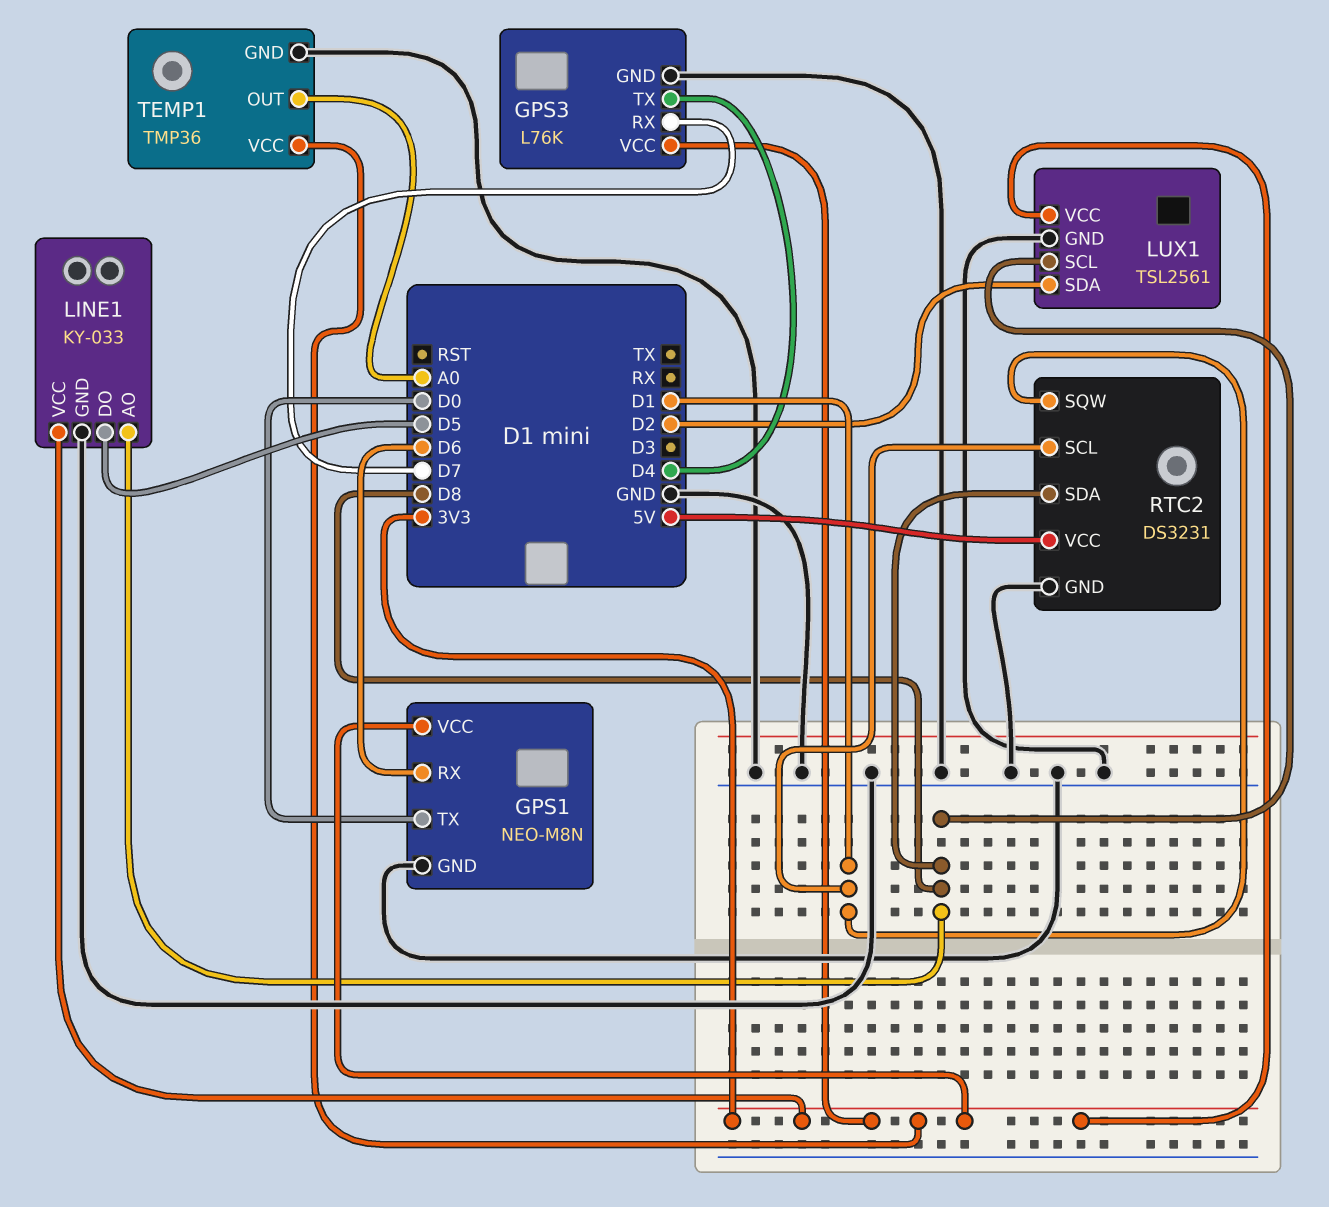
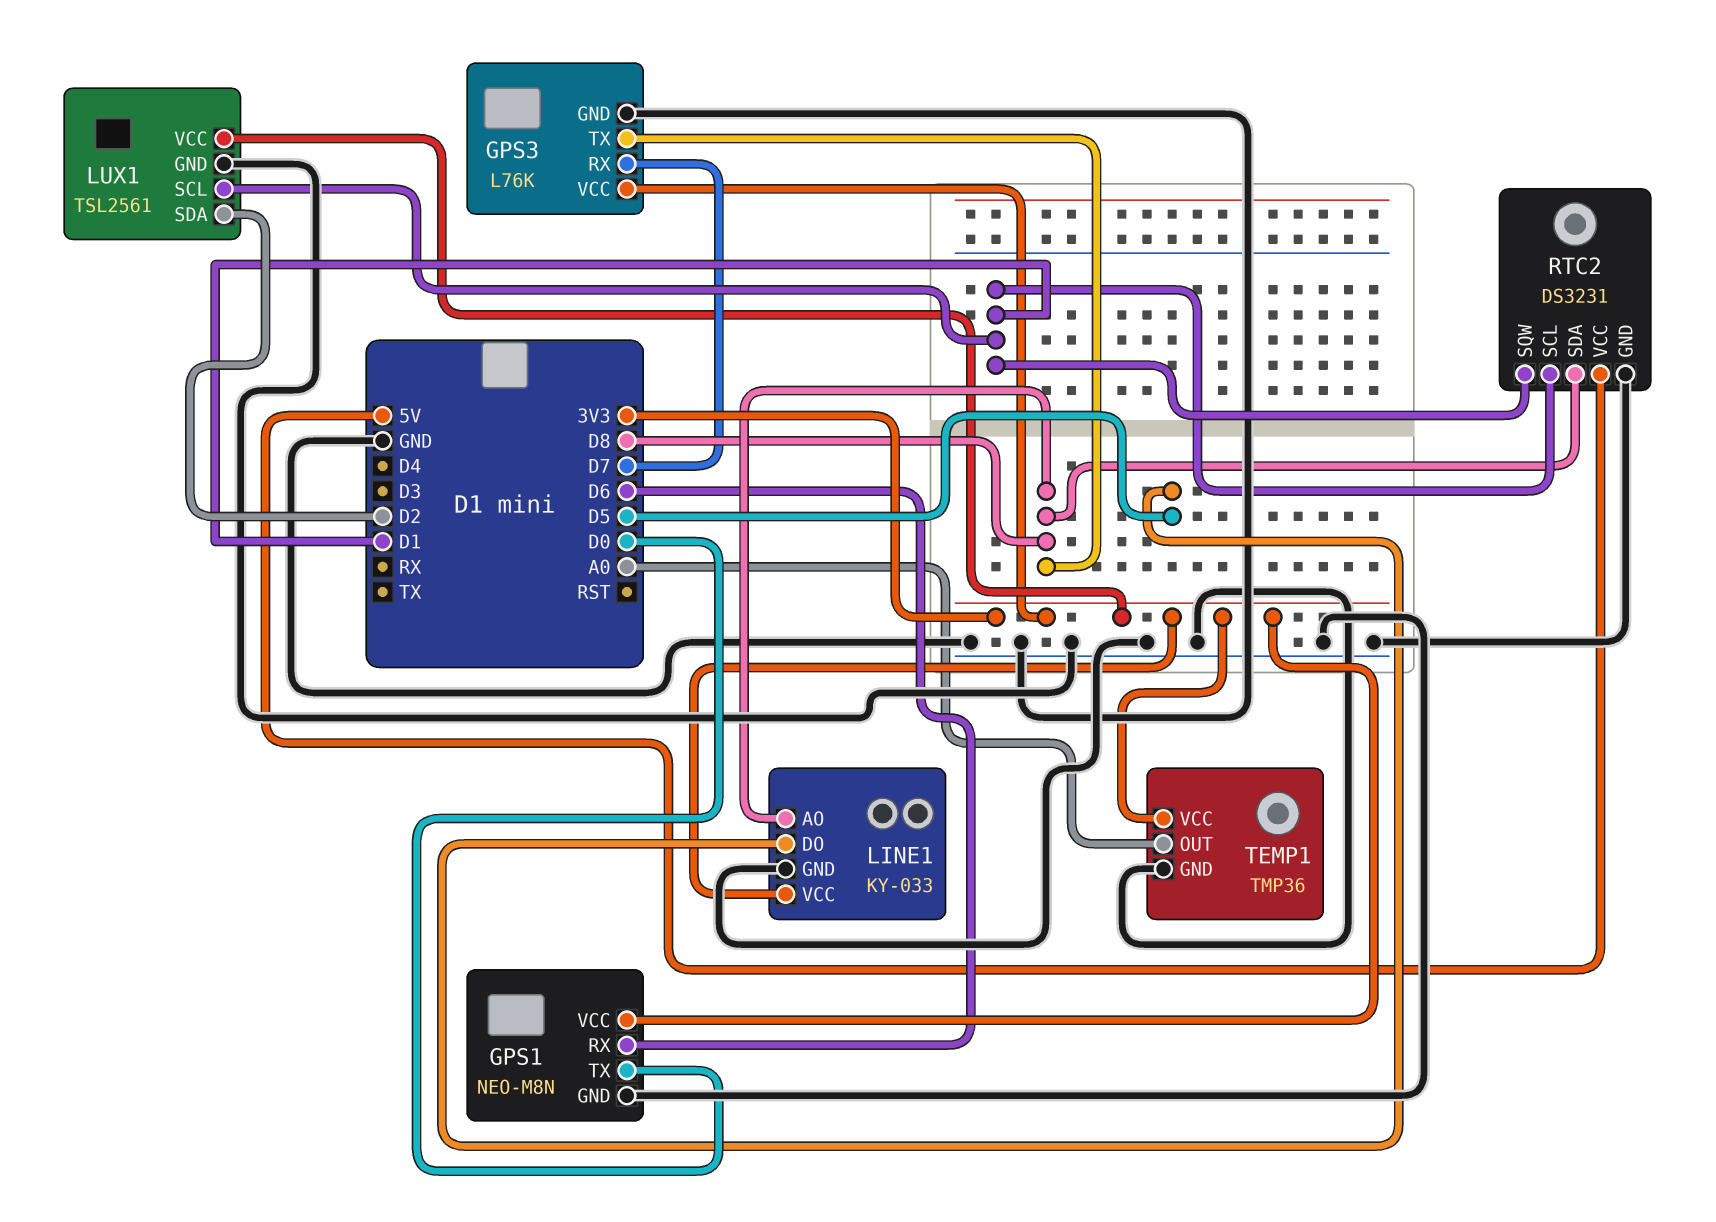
GPS3 pin TX: D4 -> D8
LUX1 pin SCL: D8 -> D1

